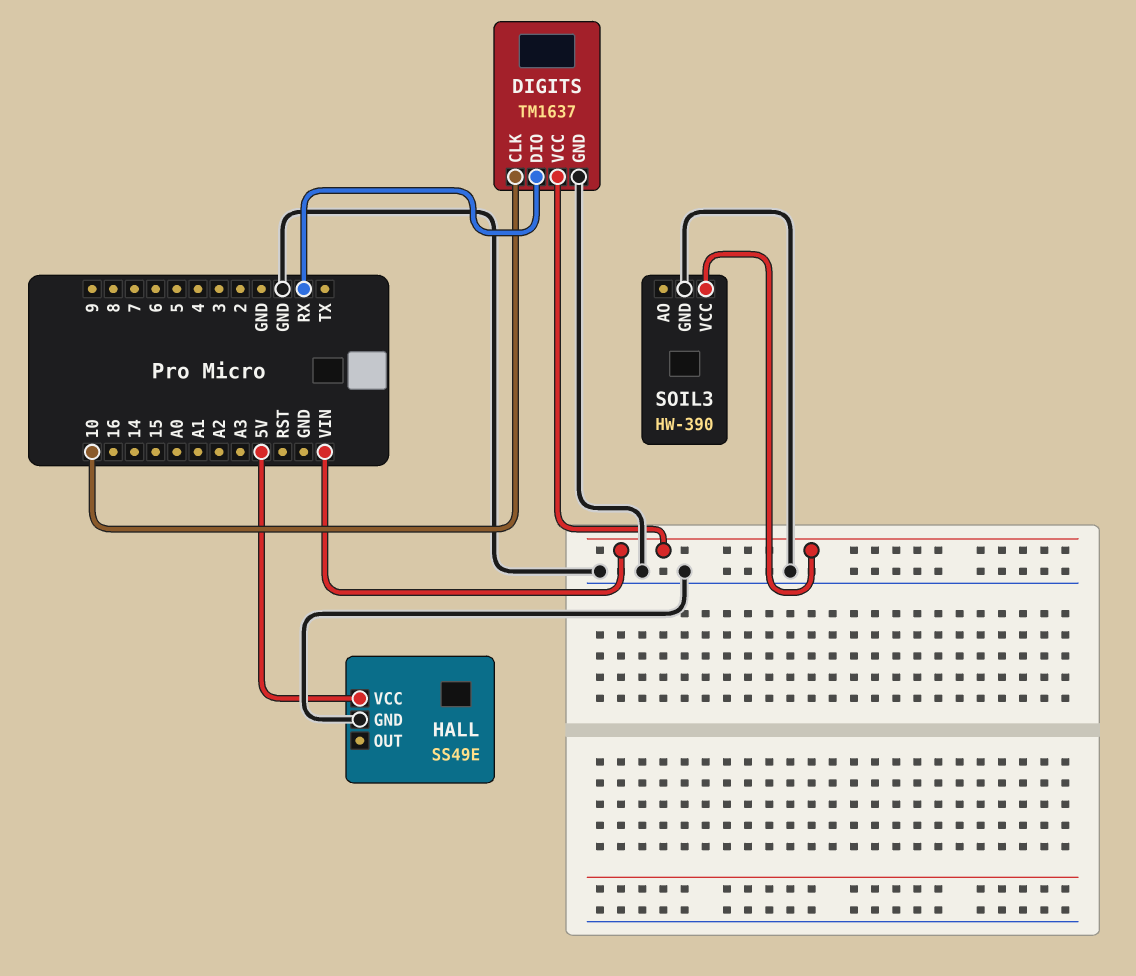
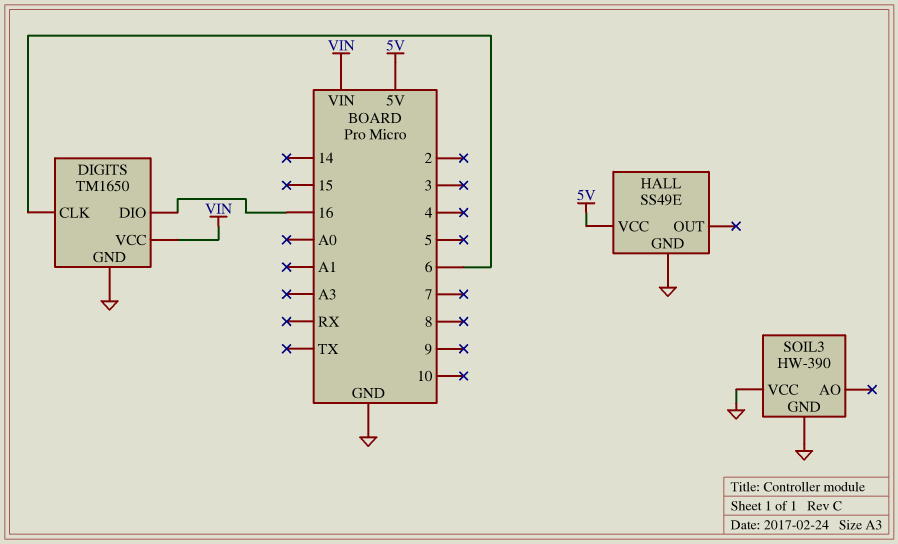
DIGITS: TM1637 -> TM1650
DIGITS pin CLK: 10 -> 6
DIGITS pin DIO: RX -> 16
SOIL3 pin VCC: VIN -> GND

